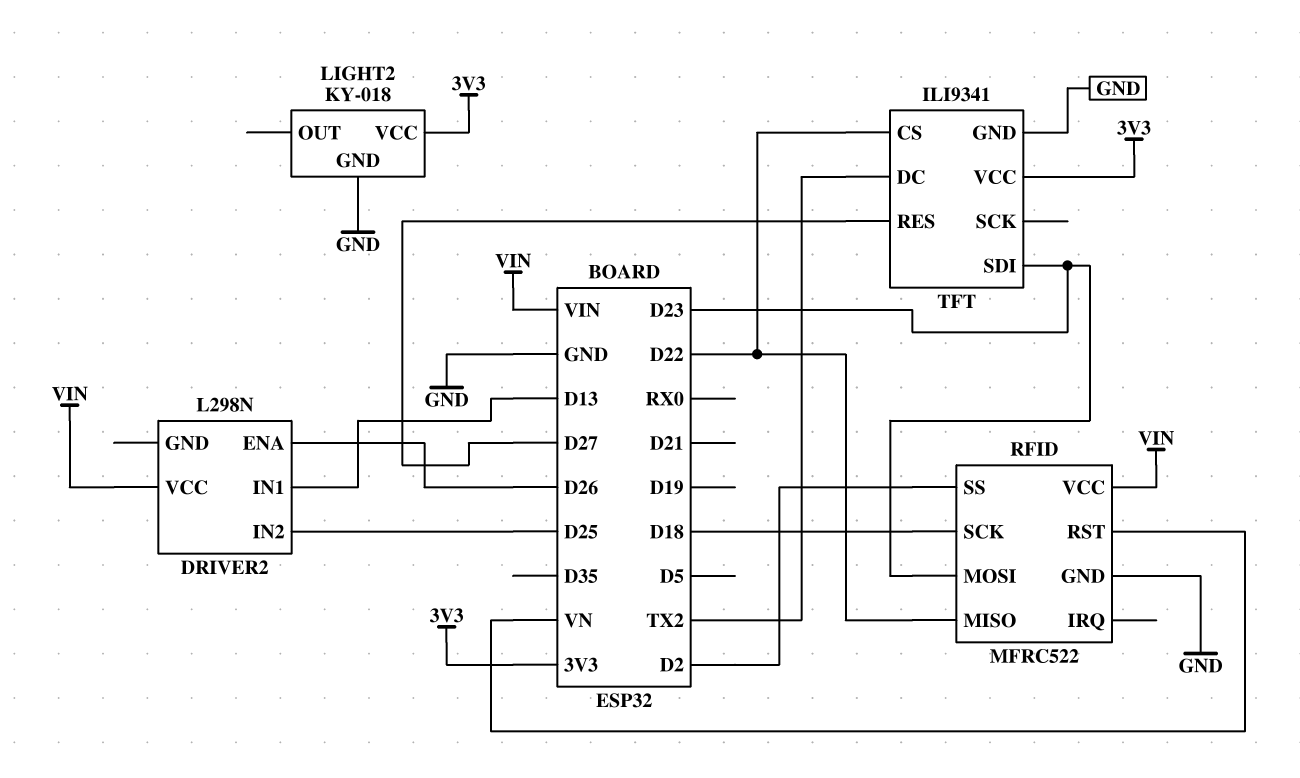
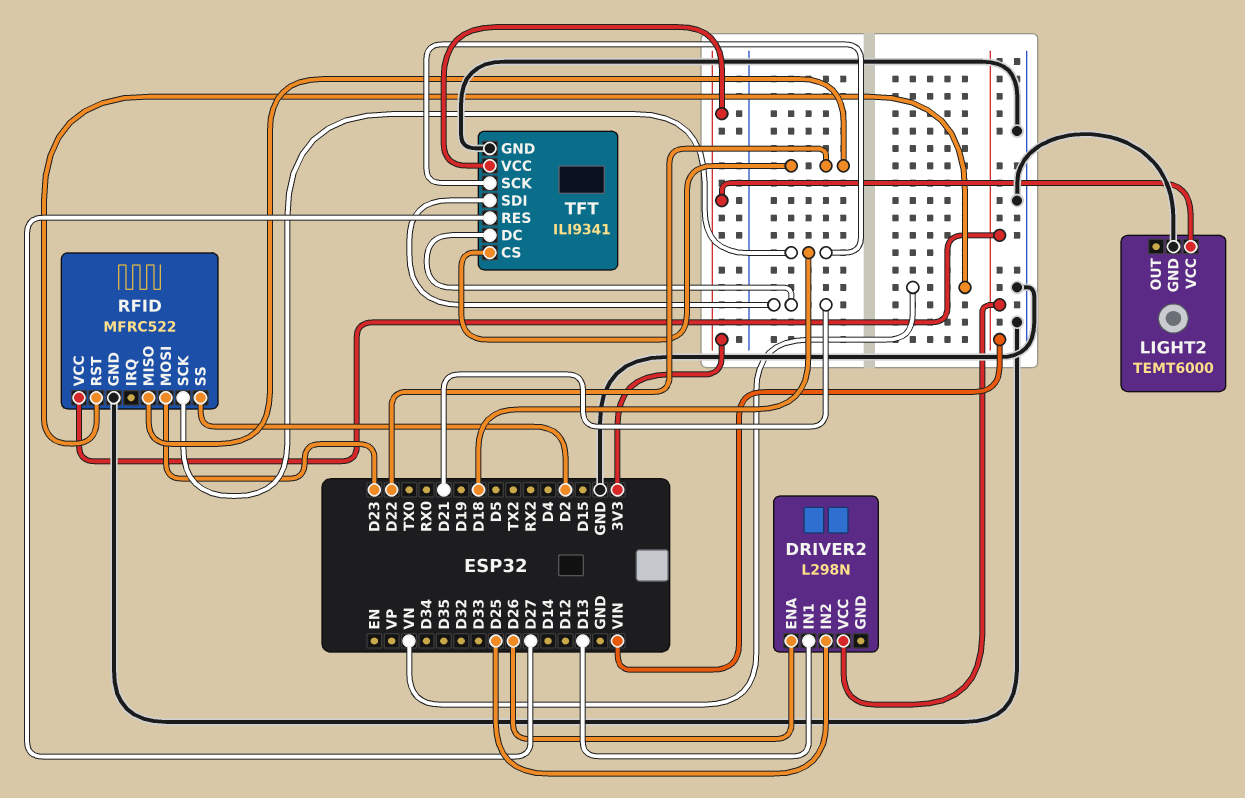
LIGHT2: KY-018 -> TEMT6000
TFT pin DC: TX2 -> D21
TFT pin SCK: none -> D18
TFT pin SDI: D23 -> D21

